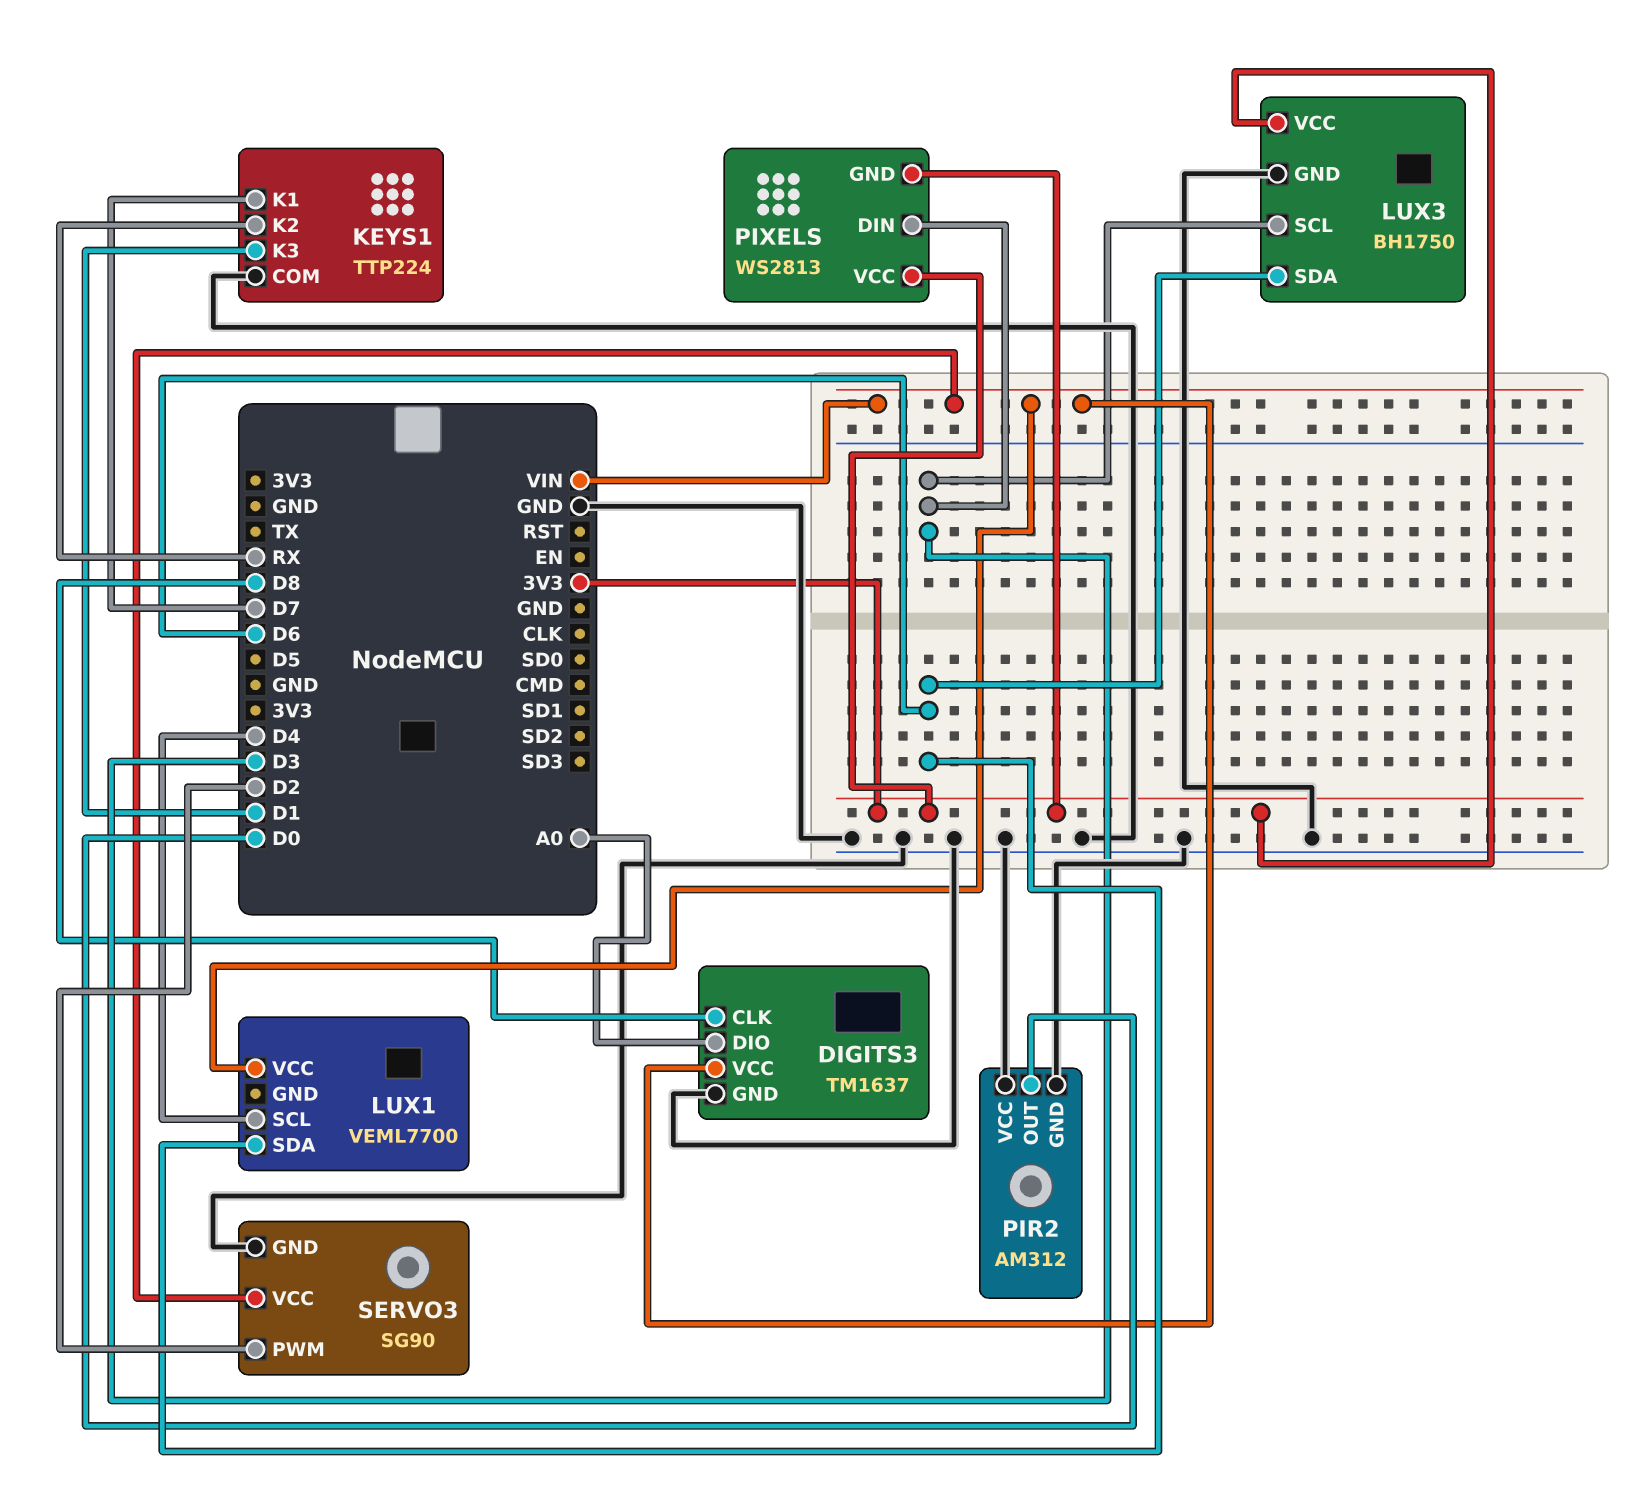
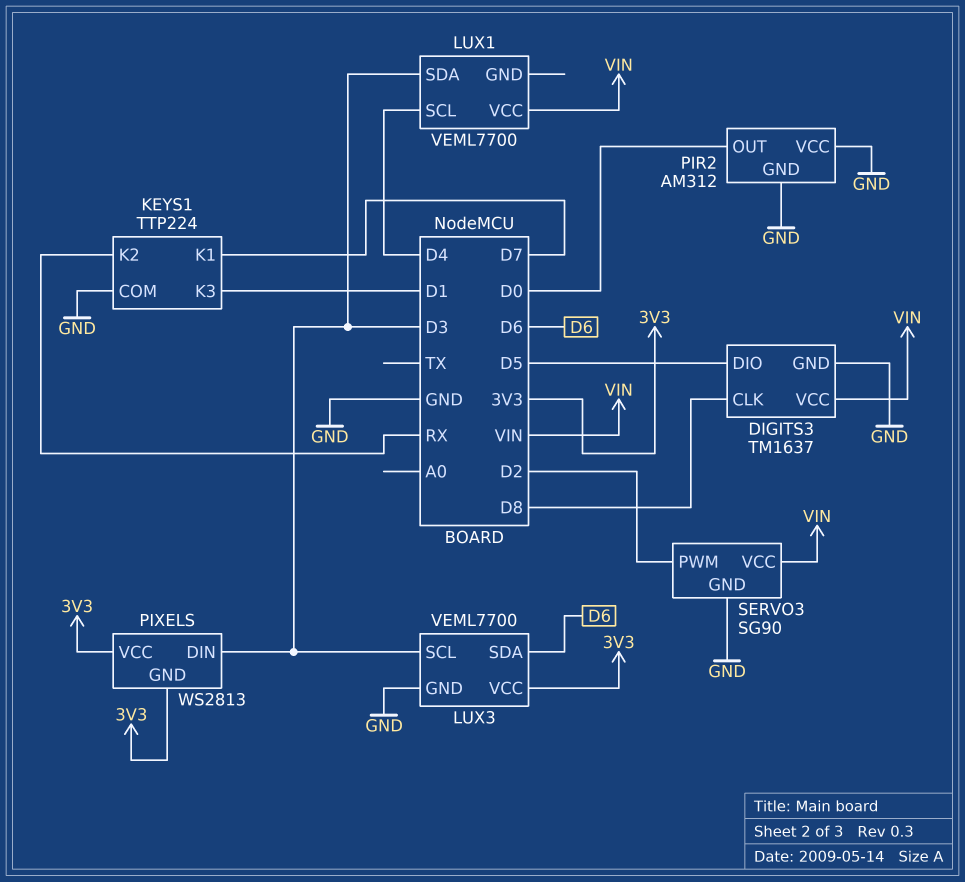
DIGITS3 pin DIO: A0 -> D5
LUX1 pin SDA: D6 -> D3
LUX3: BH1750 -> VEML7700

